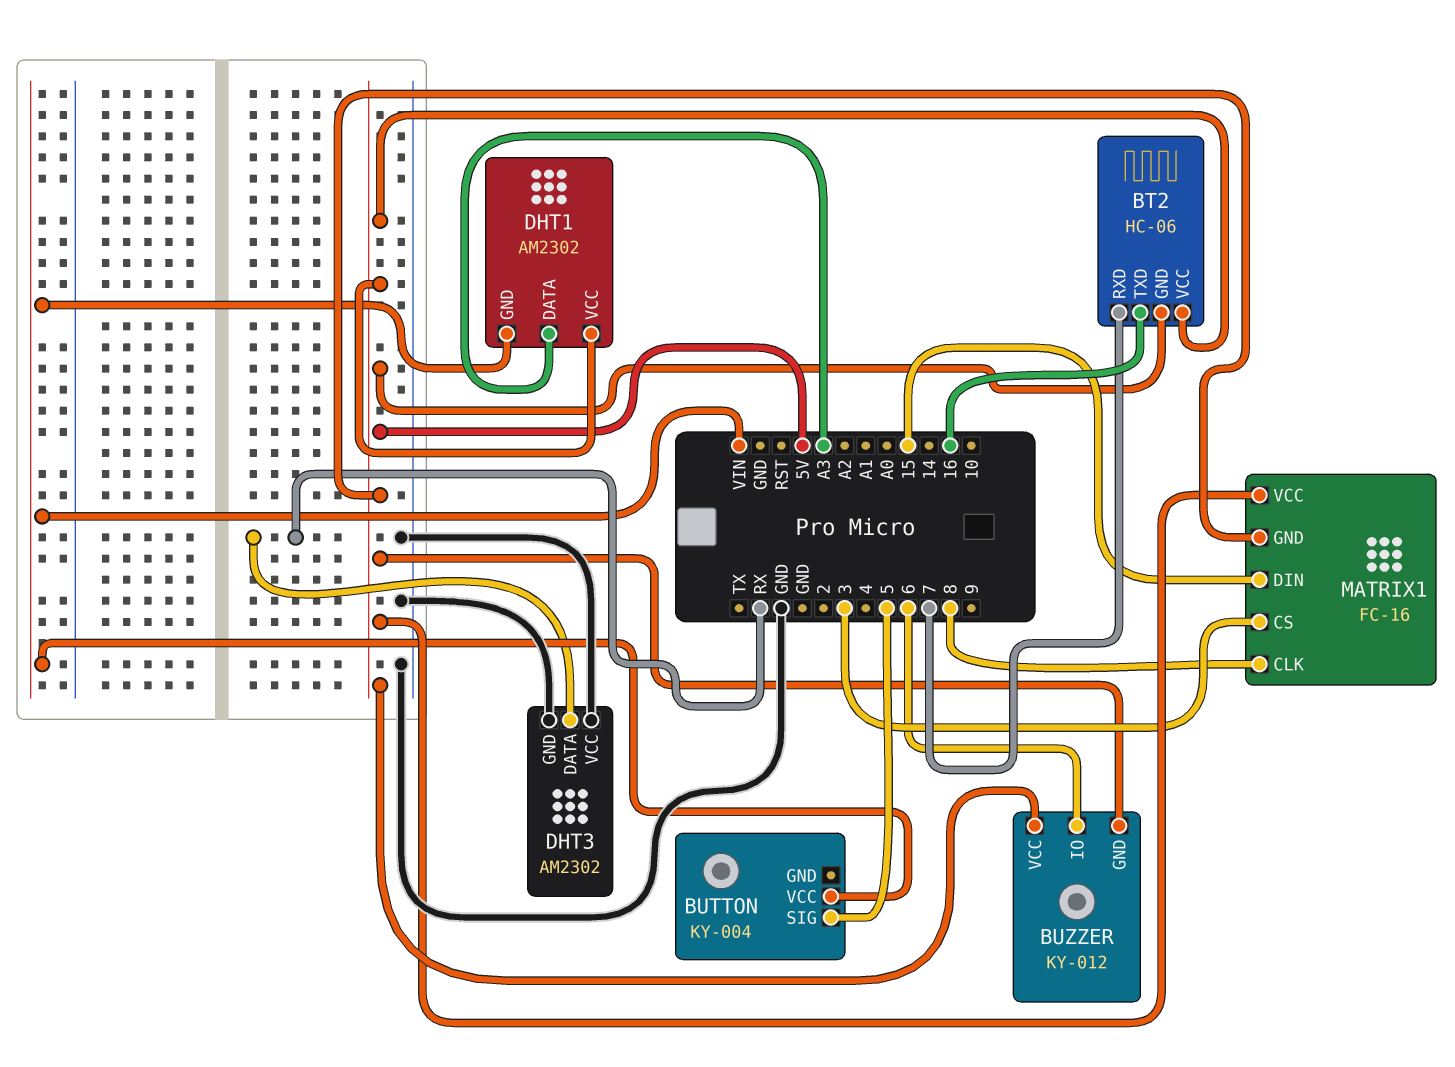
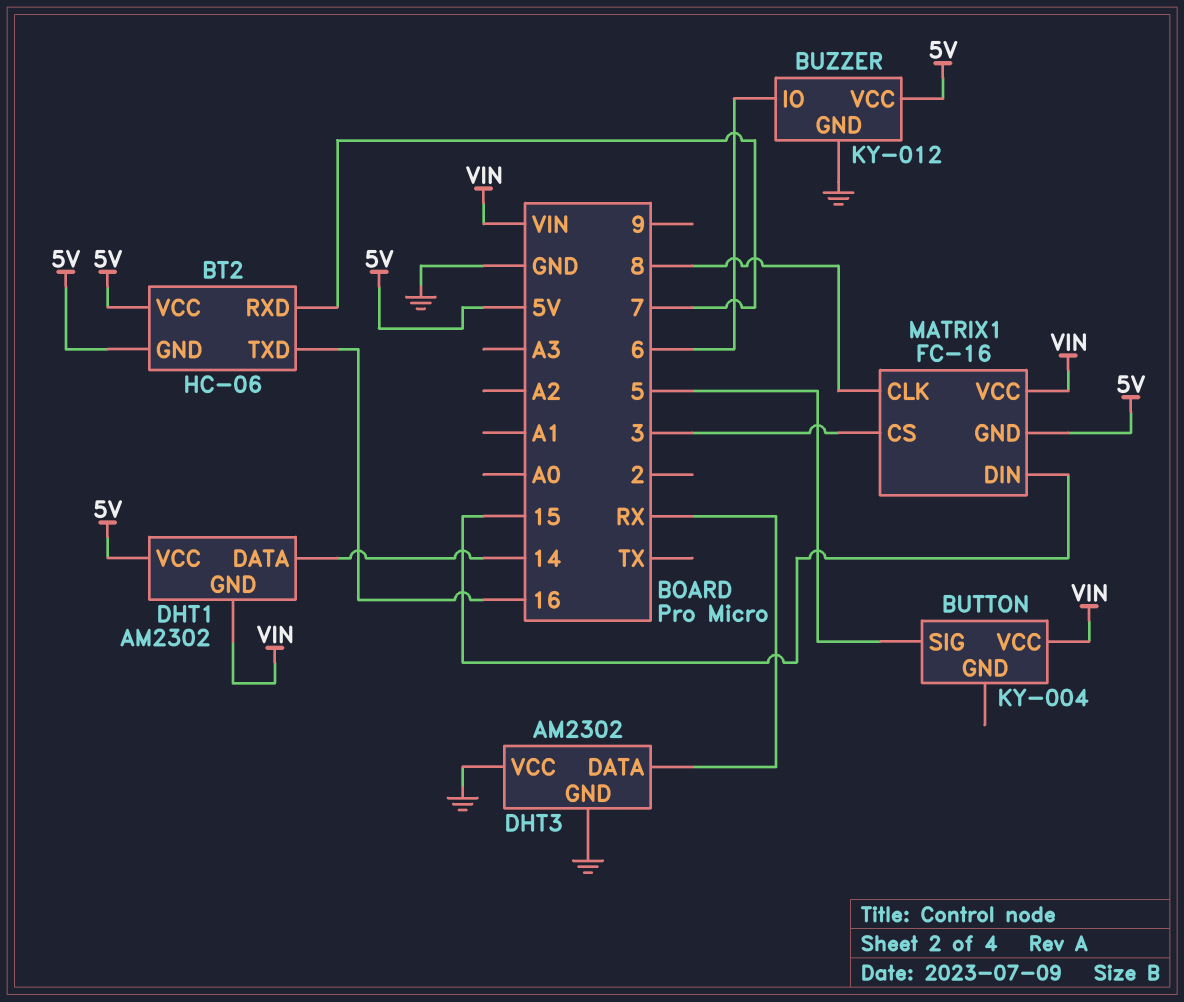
BUZZER pin GND: 5V -> GND
DHT1 pin DATA: A3 -> 14
MATRIX1 pin VCC: 5V -> VIN

